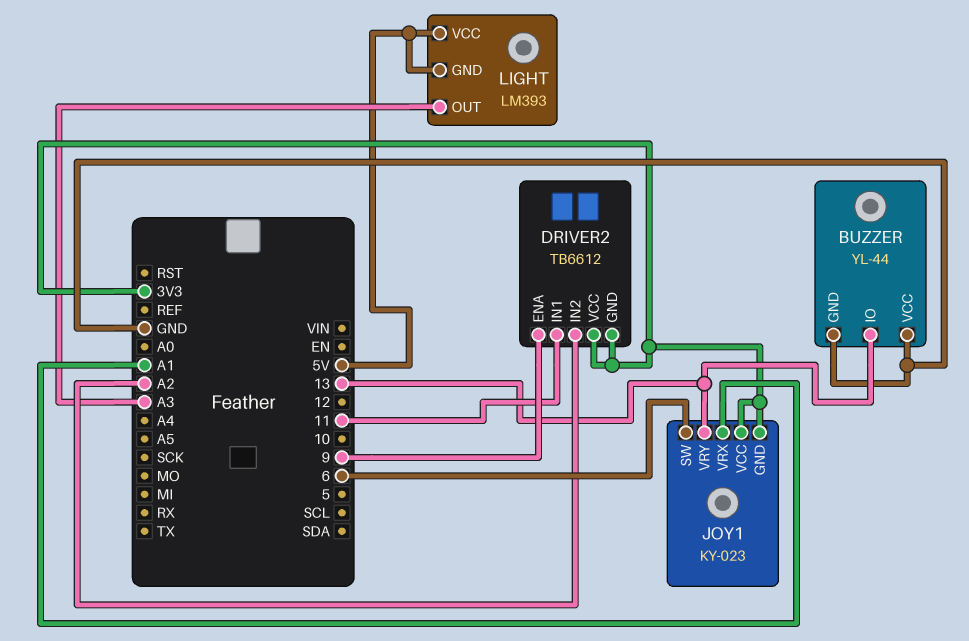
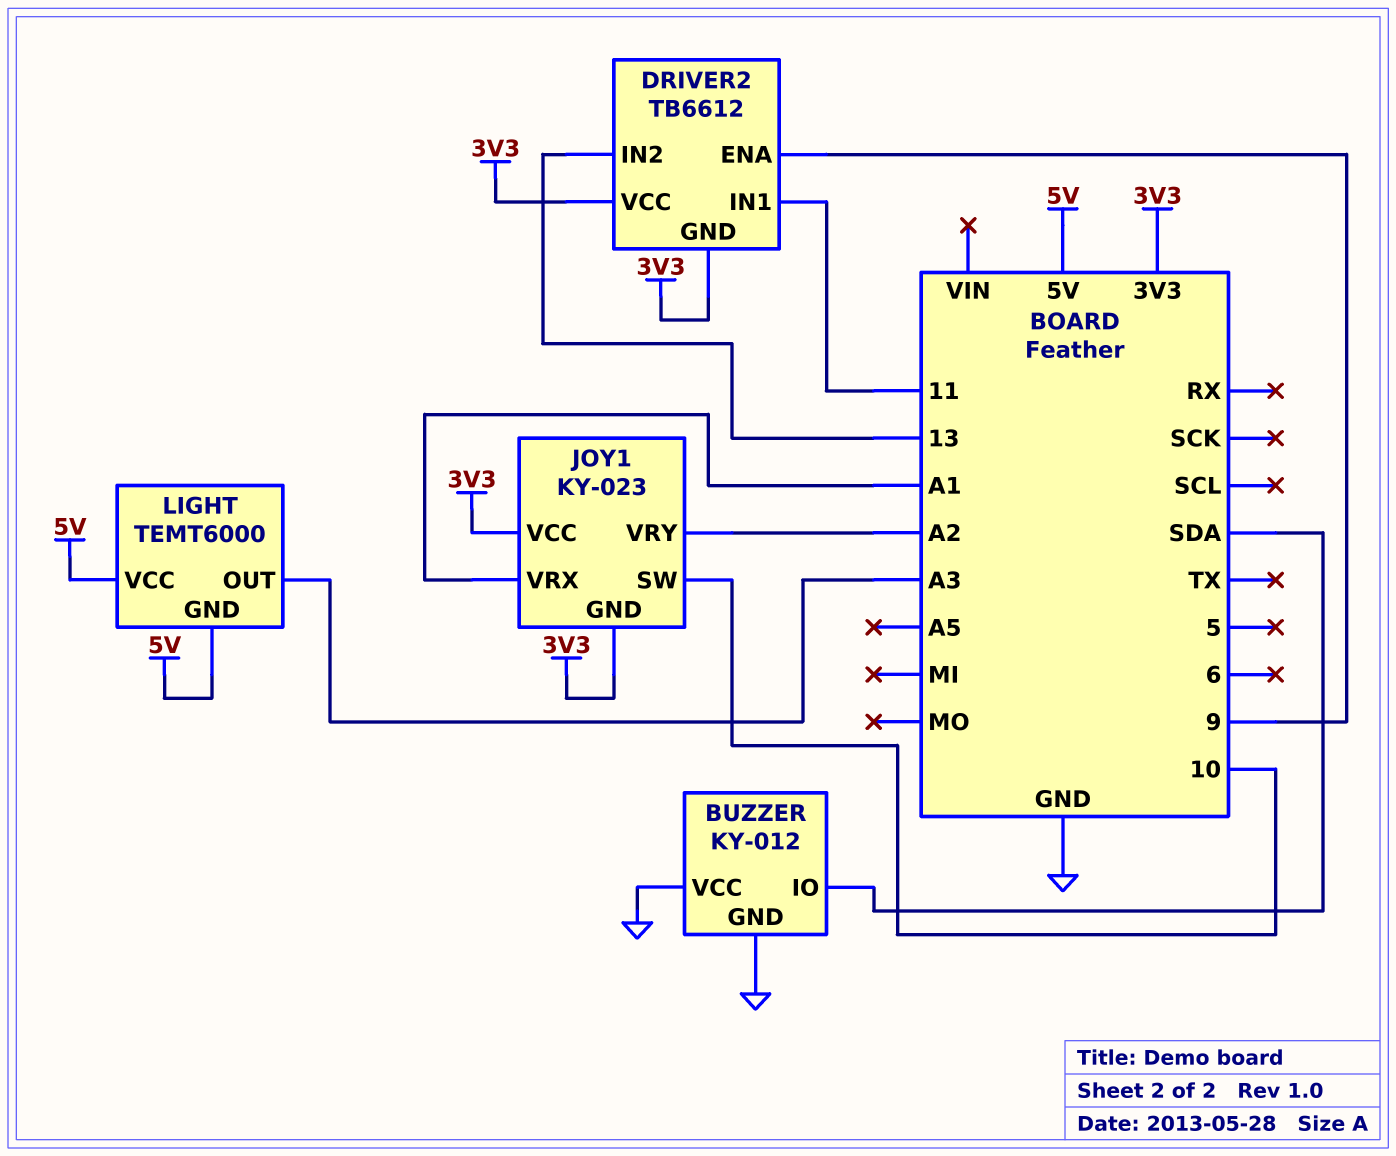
BUZZER: YL-44 -> KY-012
BUZZER pin IO: 13 -> SDA
DRIVER2 pin IN2: A2 -> 13
JOY1 pin SW: 6 -> 10
JOY1 pin VRY: 13 -> A2
LIGHT: LM393 -> TEMT6000

